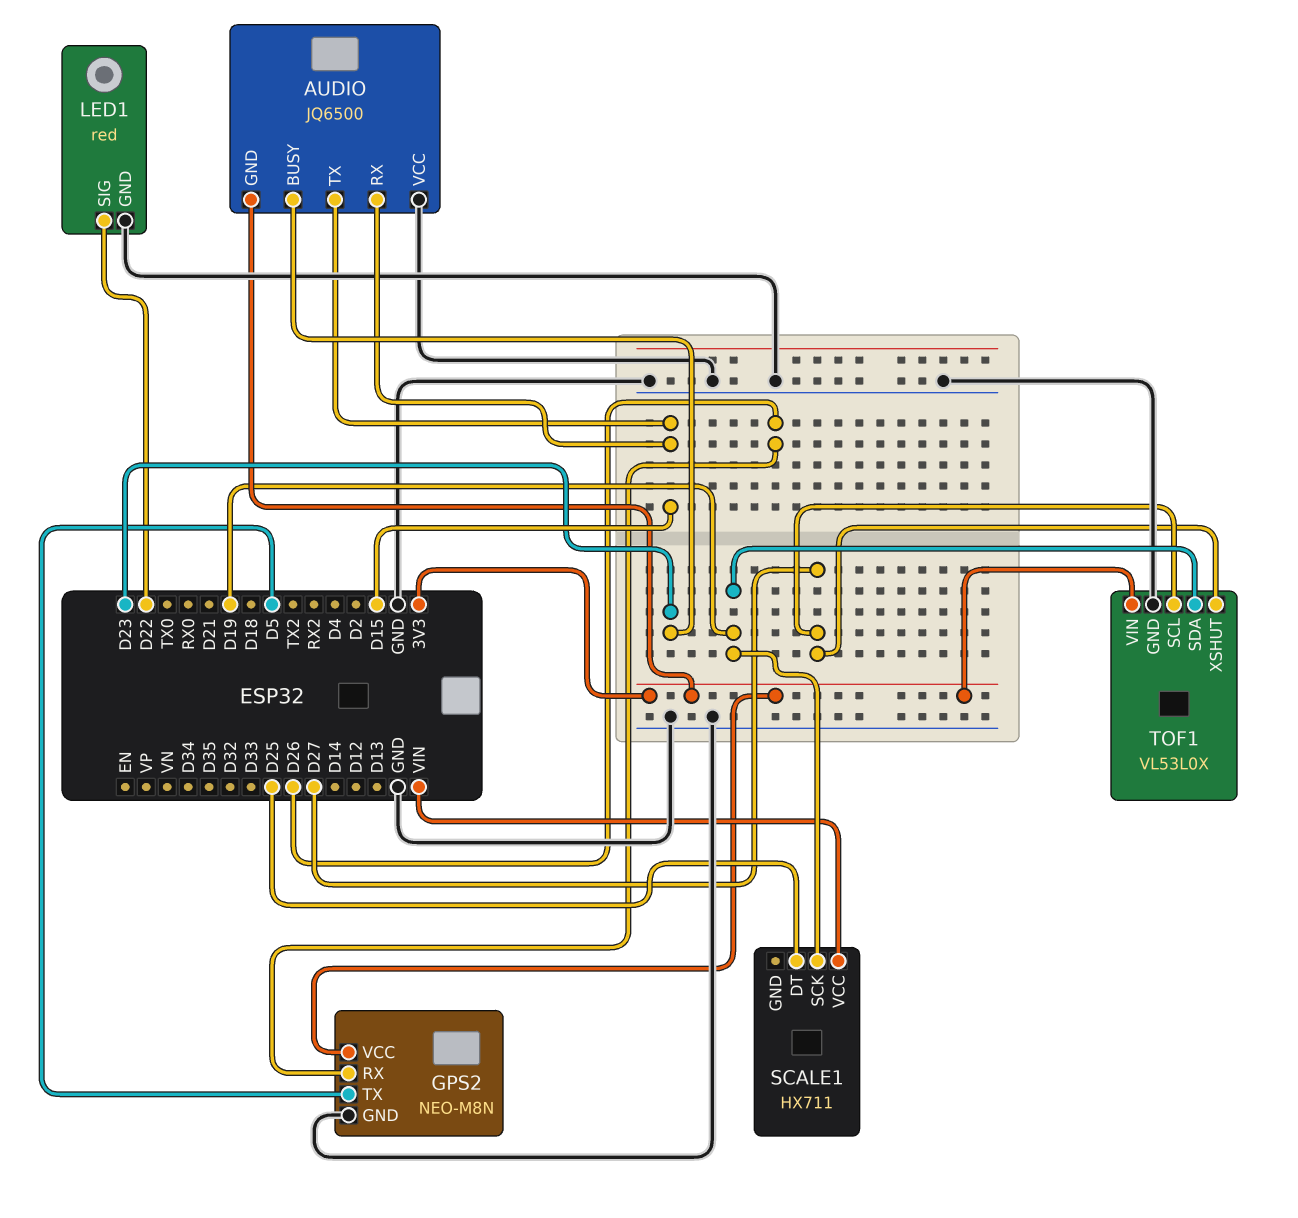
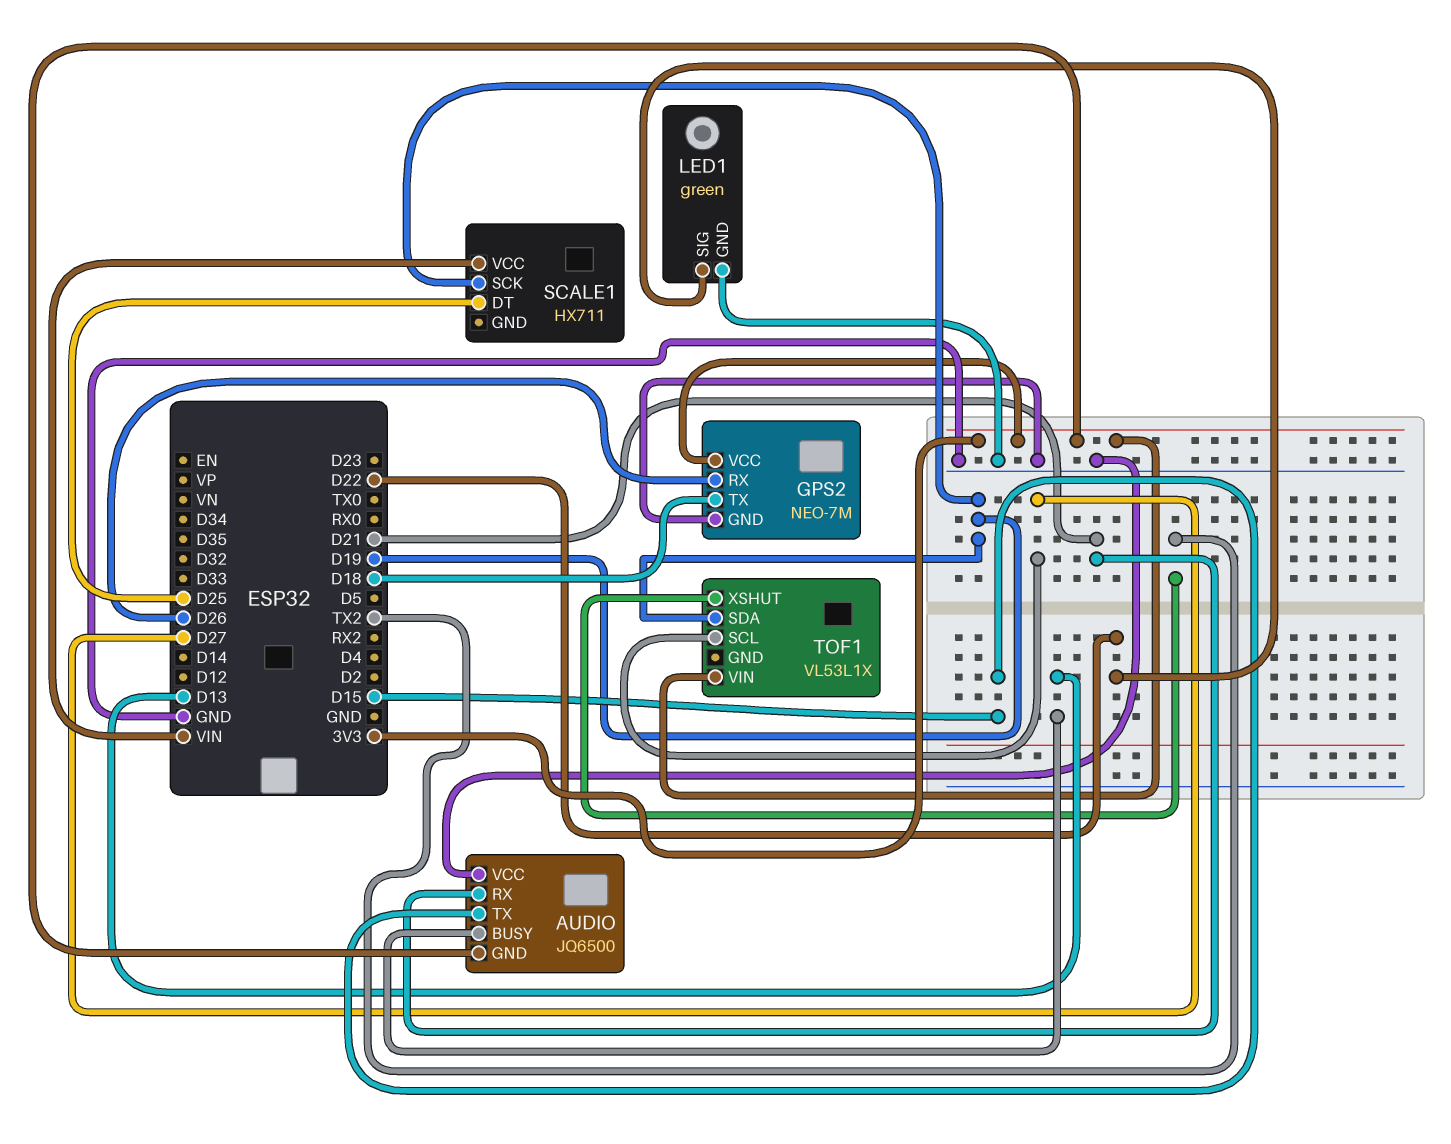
AUDIO pin BUSY: D23 -> D13
AUDIO pin RX: D15 -> D21
GPS2: NEO-M8N -> NEO-7M
GPS2 pin TX: D5 -> D18
LED1: red -> green
TOF1: VL53L0X -> VL53L1X
TOF1 pin GND: GND -> none
TOF1 pin XSHUT: D27 -> TX2

